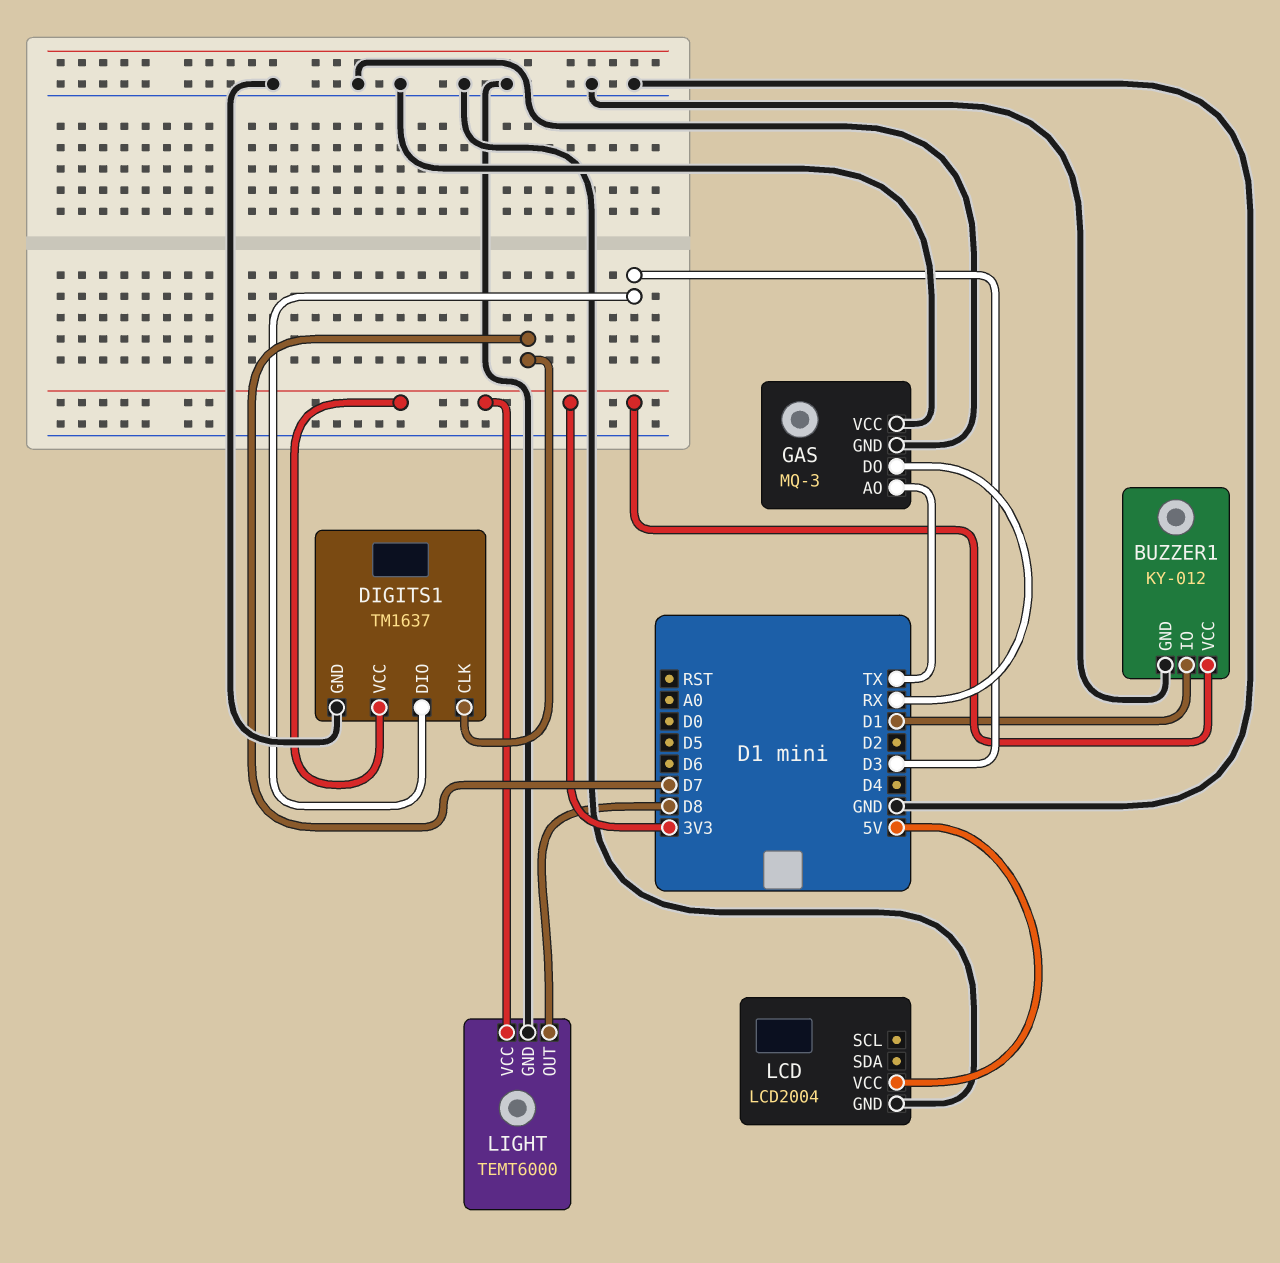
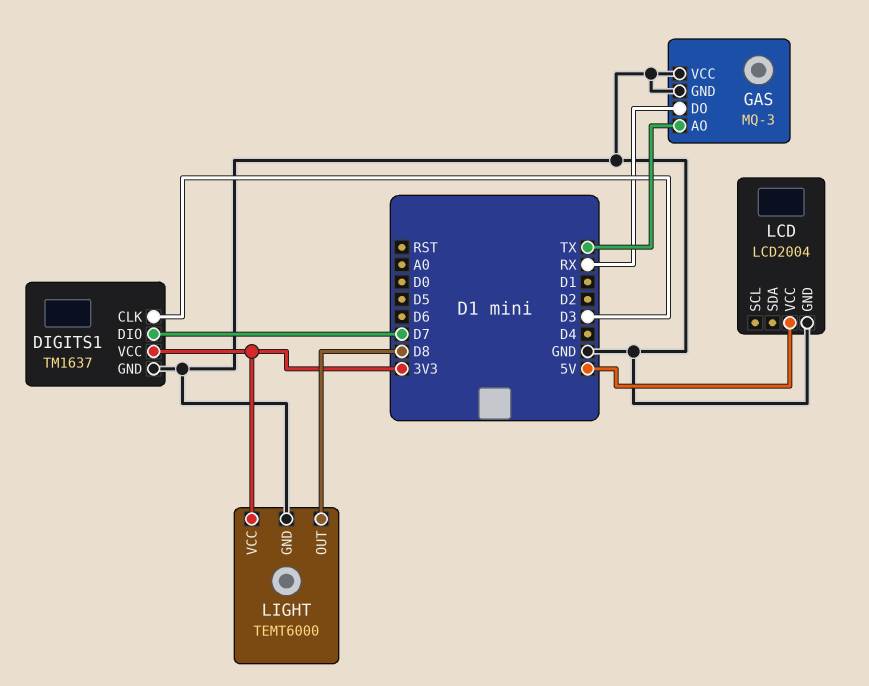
BUZZER1: KY-012 -> none
BUZZER1 pin GND: GND -> none
BUZZER1 pin IO: D1 -> none
BUZZER1 pin VCC: 3V3 -> none
DIGITS1 pin CLK: D7 -> D3
DIGITS1 pin DIO: D3 -> D7

